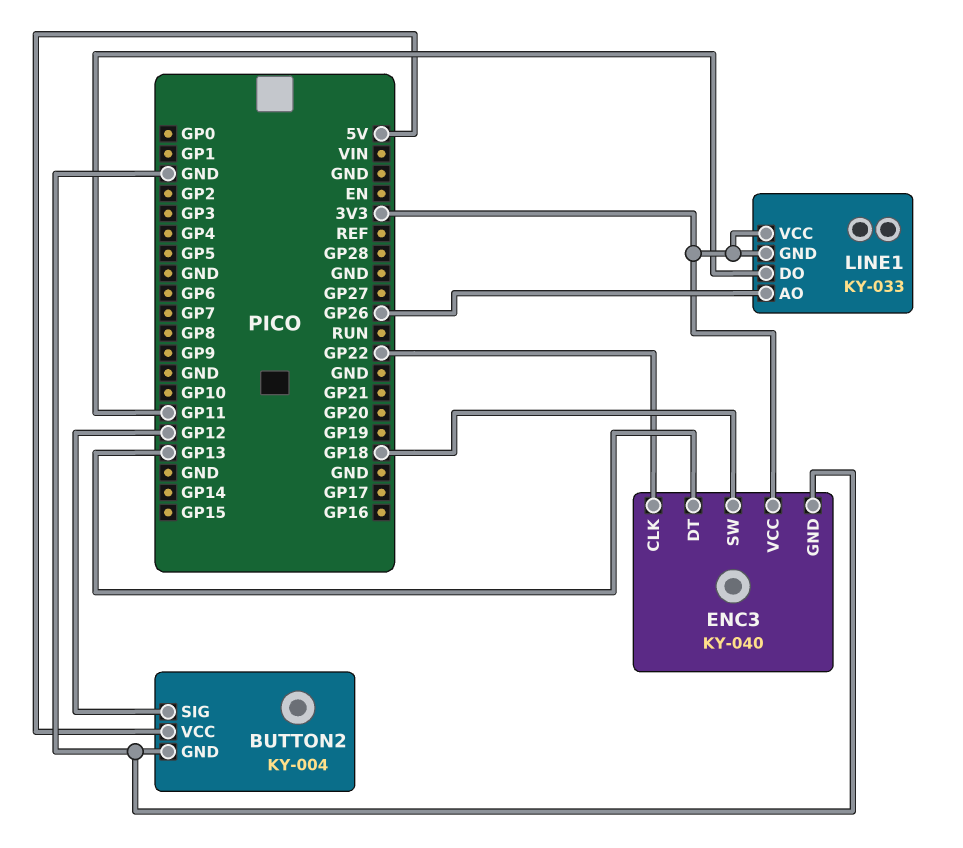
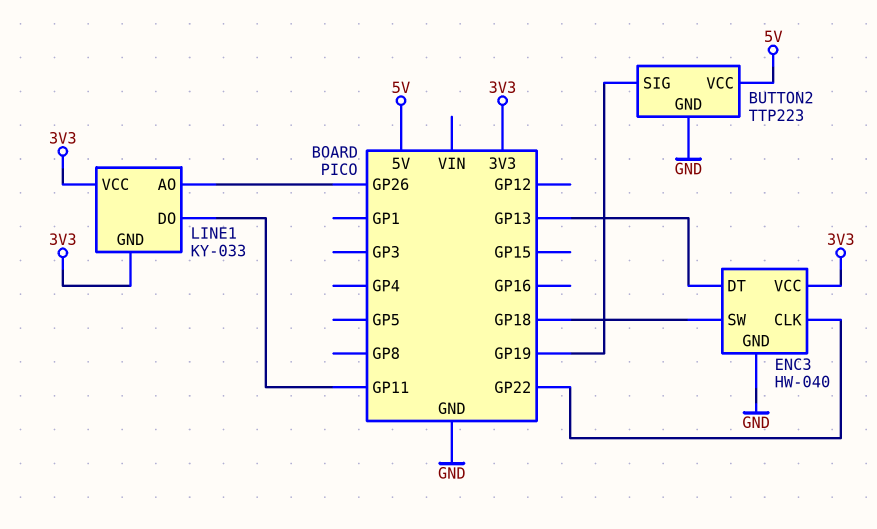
BUTTON2: KY-004 -> TTP223
BUTTON2 pin SIG: GP12 -> GP19
ENC3: KY-040 -> HW-040

